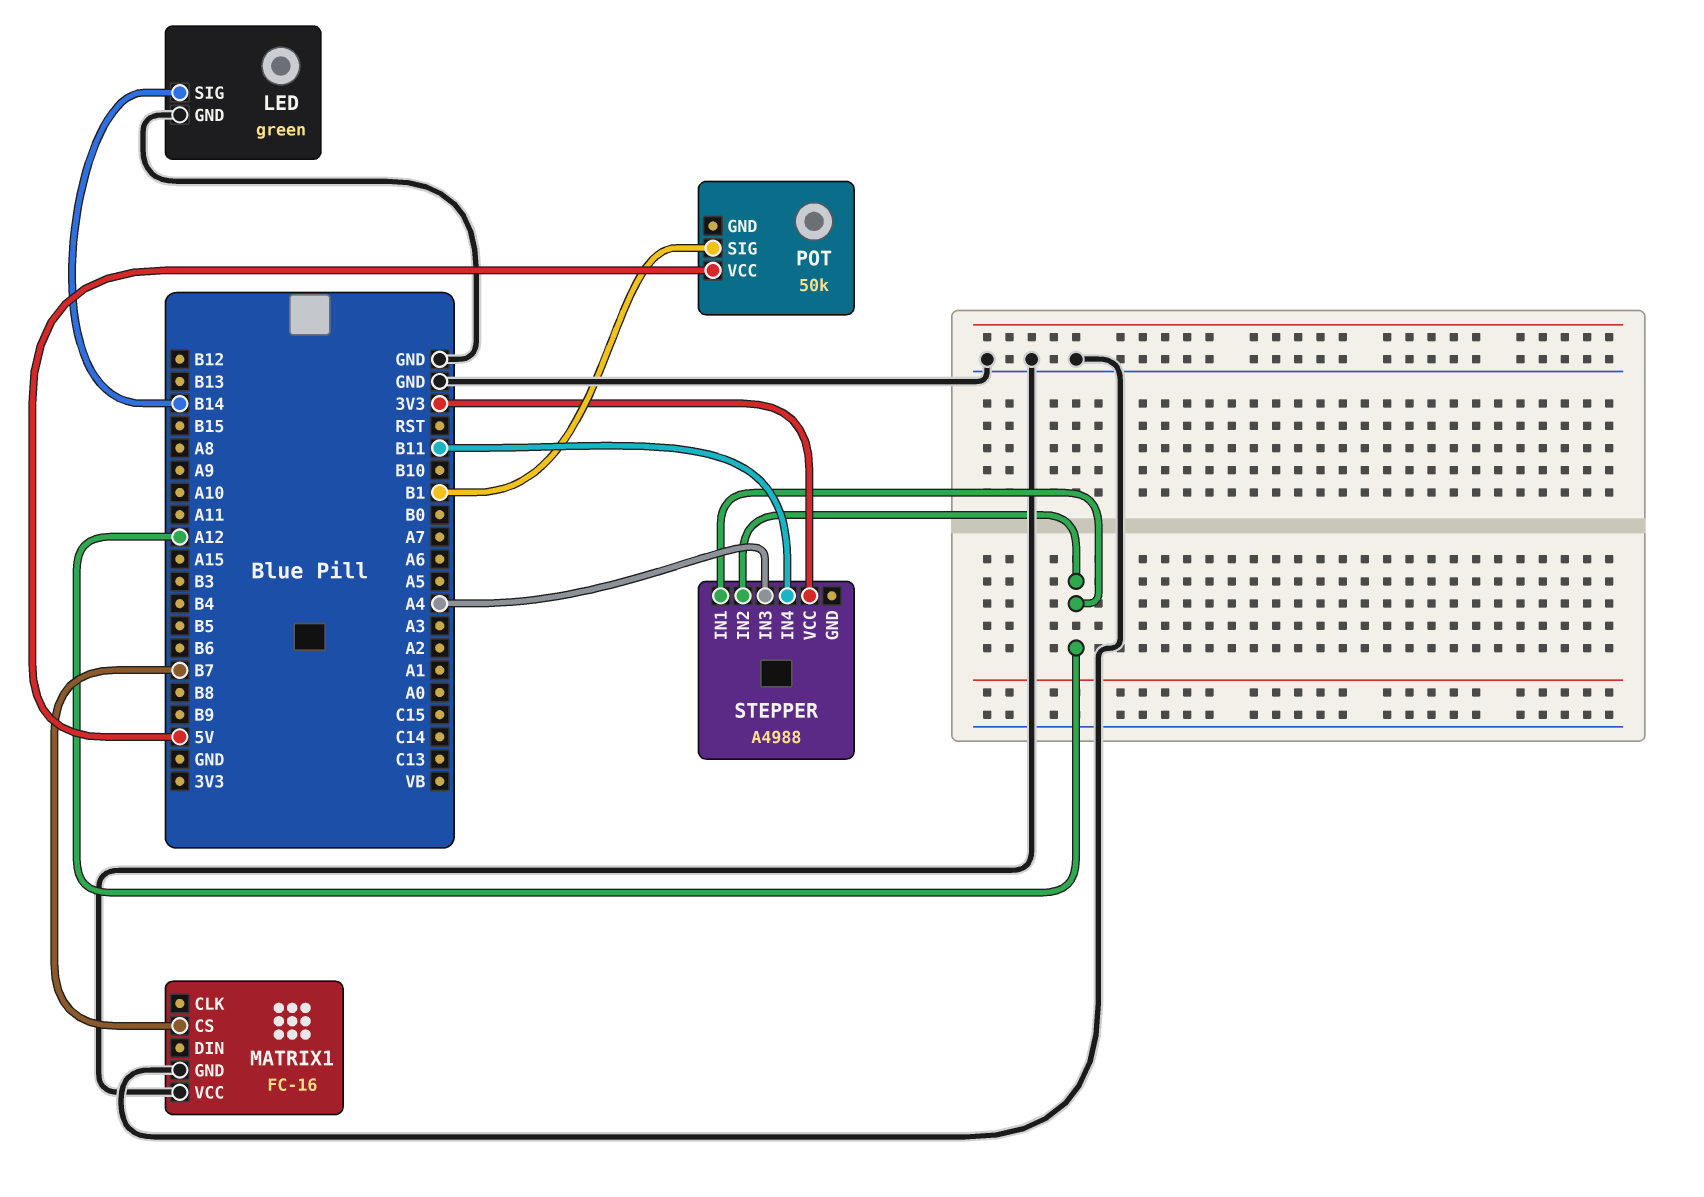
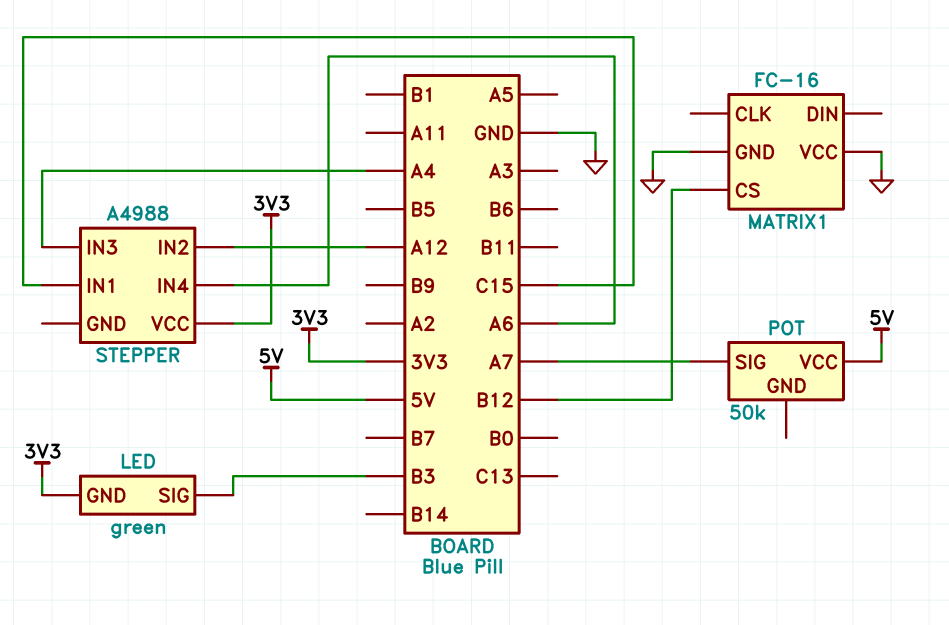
LED pin GND: GND -> 3V3
LED pin SIG: B14 -> B3
MATRIX1 pin CS: B7 -> B12
POT pin SIG: B1 -> A7
STEPPER pin IN1: A12 -> C15
STEPPER pin IN4: B11 -> A6

